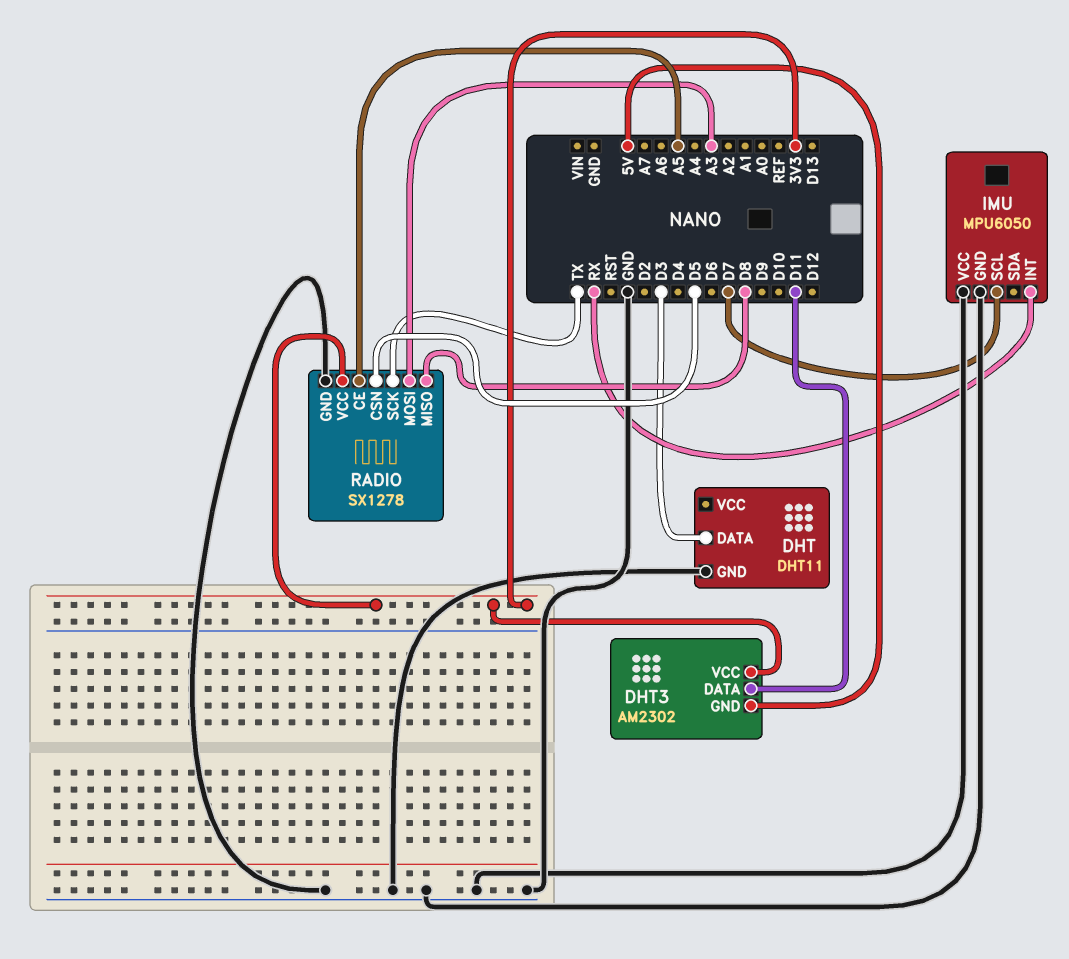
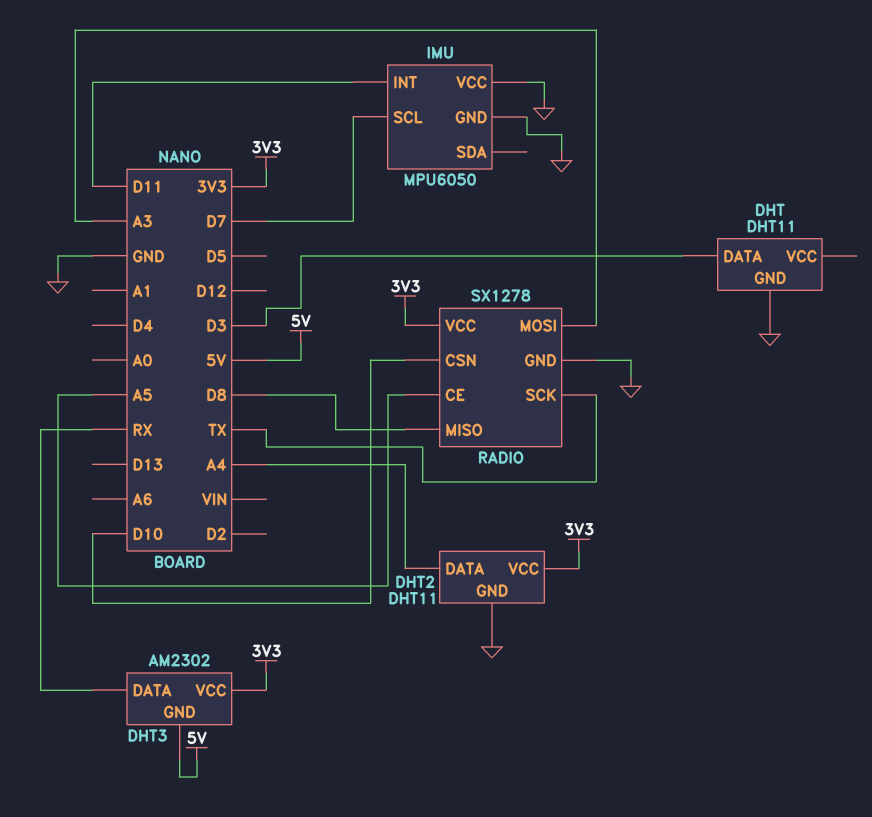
DHT2: none -> DHT11
DHT2 pin DATA: none -> A4
DHT2 pin GND: none -> GND
DHT2 pin VCC: none -> 3V3
DHT3 pin DATA: D11 -> RX
IMU pin INT: RX -> D11
RADIO pin CSN: D5 -> D10

